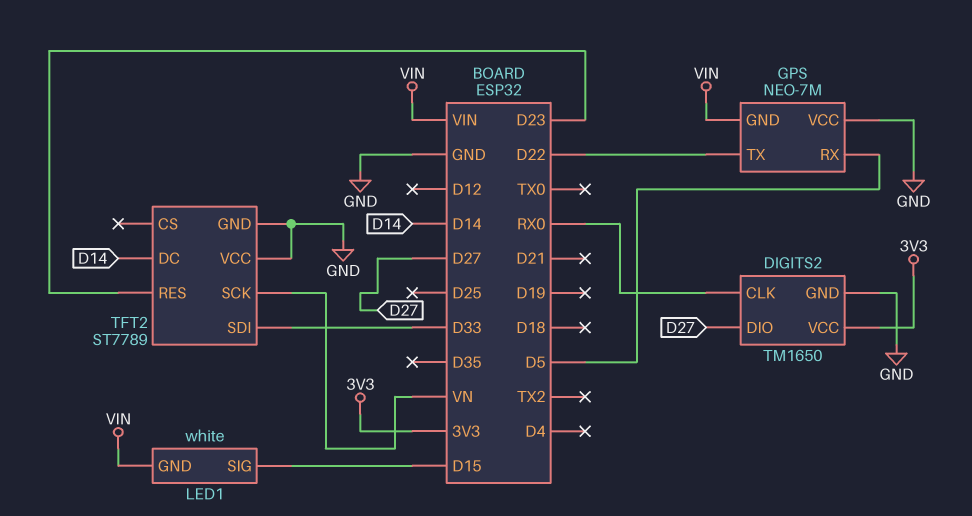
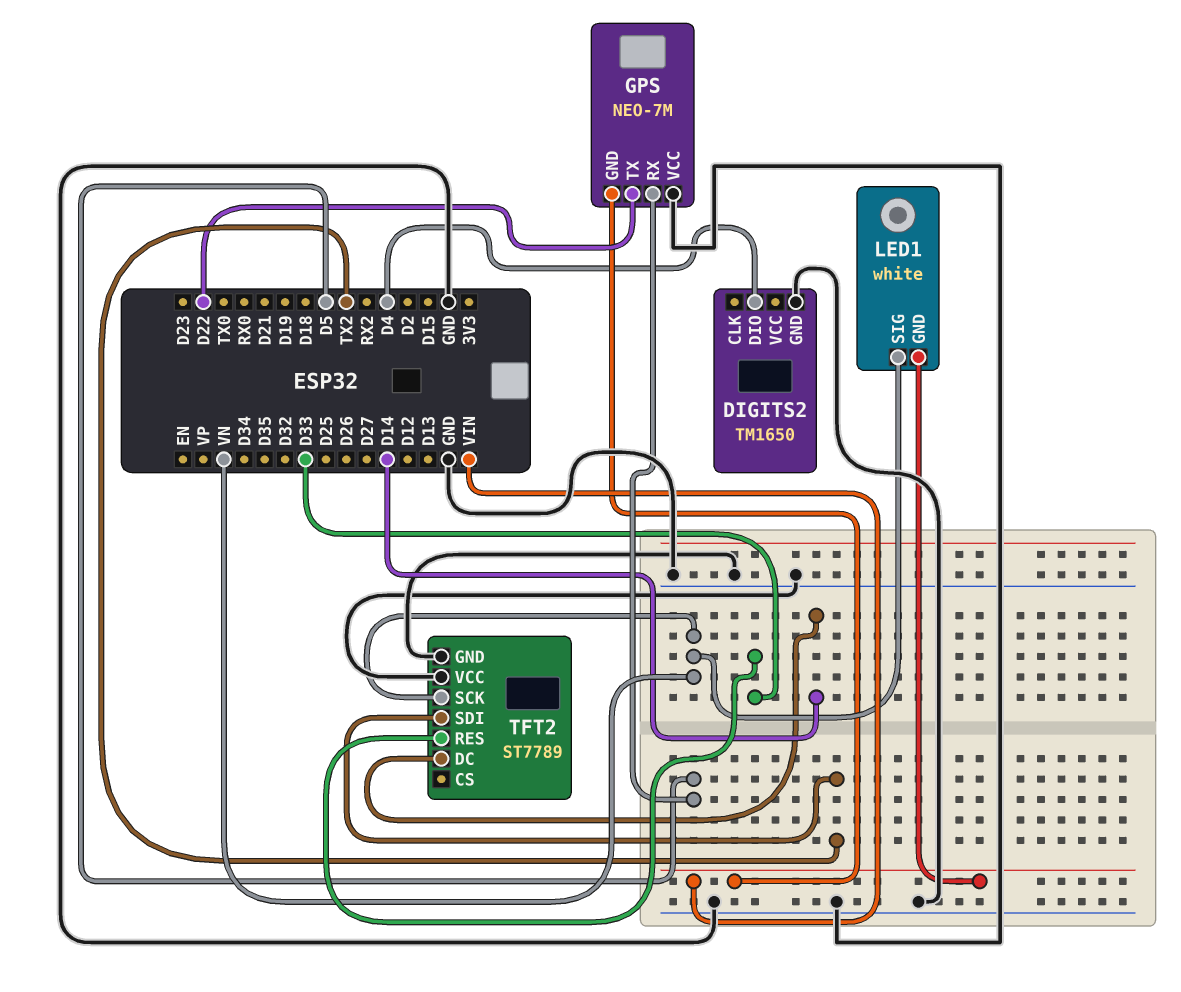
DIGITS2 pin CLK: RX0 -> none
DIGITS2 pin DIO: D27 -> D4
DIGITS2 pin VCC: 3V3 -> none
LED1 pin SIG: D15 -> VN
TFT2 pin RES: D23 -> D33
TFT2 pin SDI: D33 -> TX2

